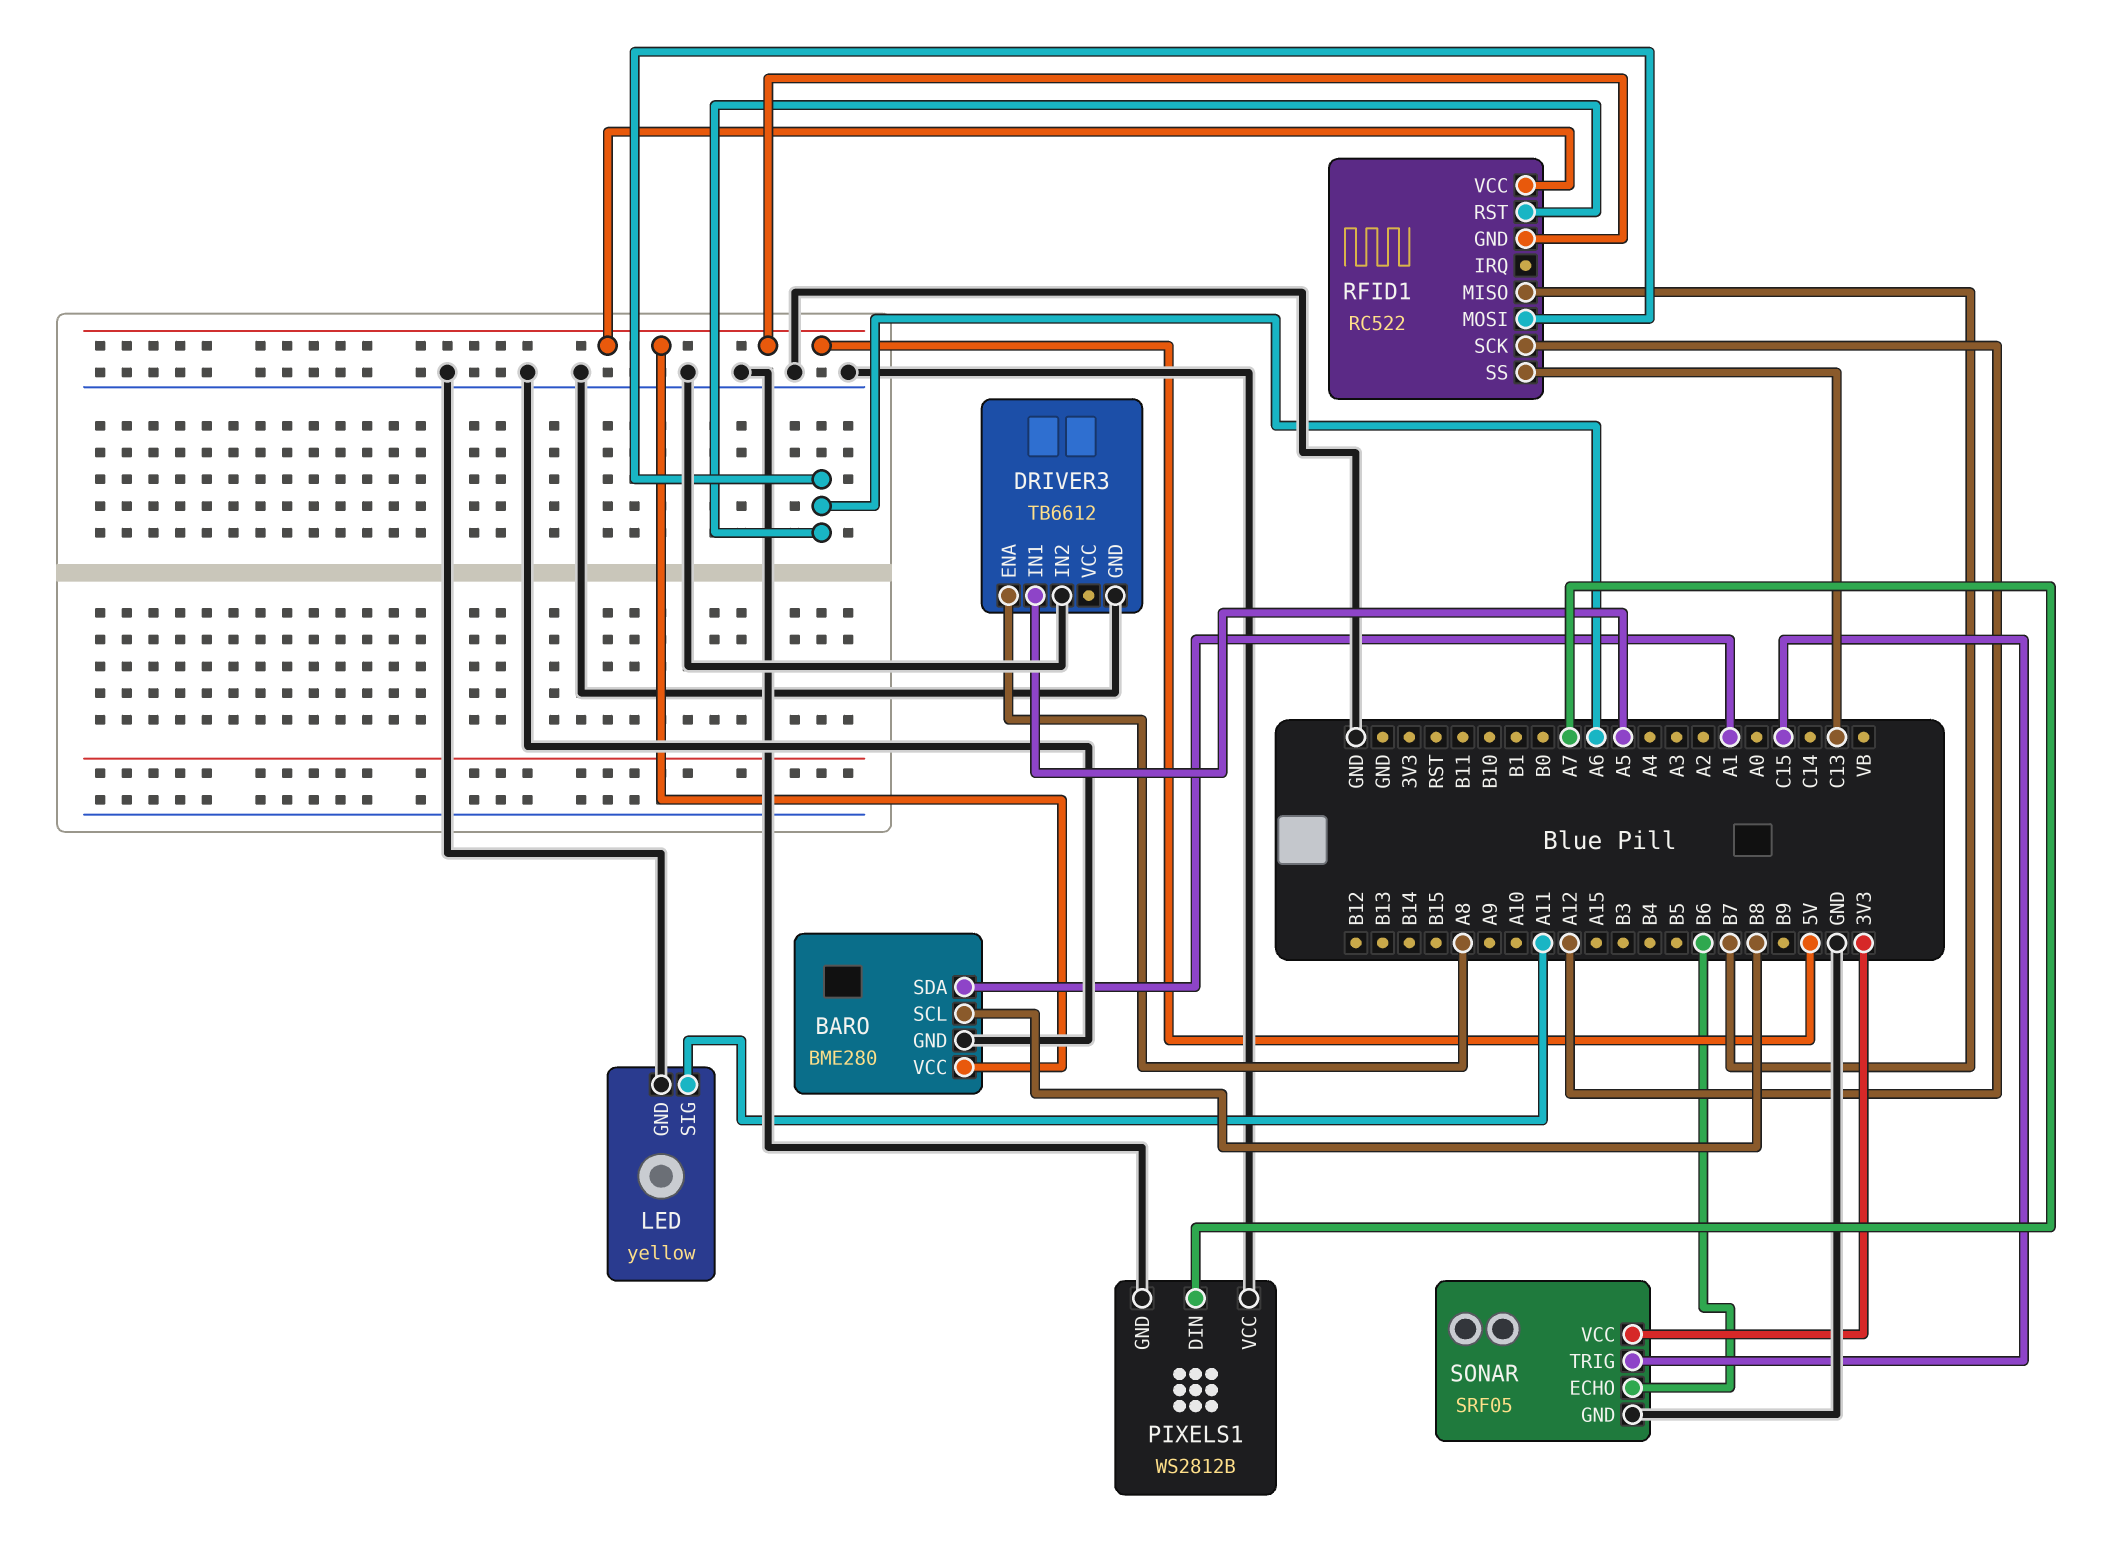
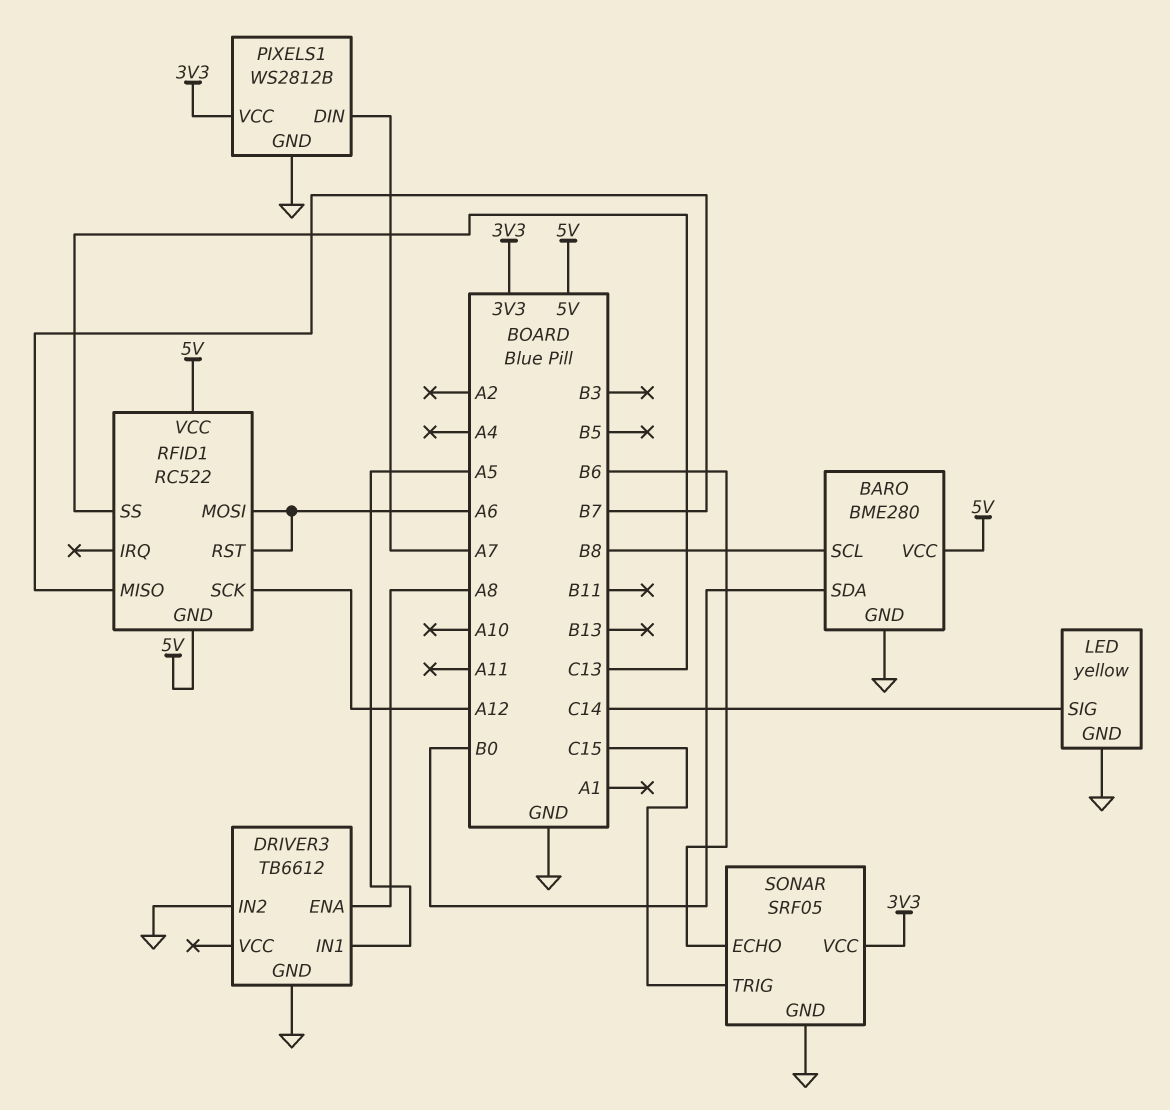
BARO pin SDA: A1 -> B0
LED pin SIG: A11 -> C14
PIXELS1 pin VCC: GND -> 3V3

